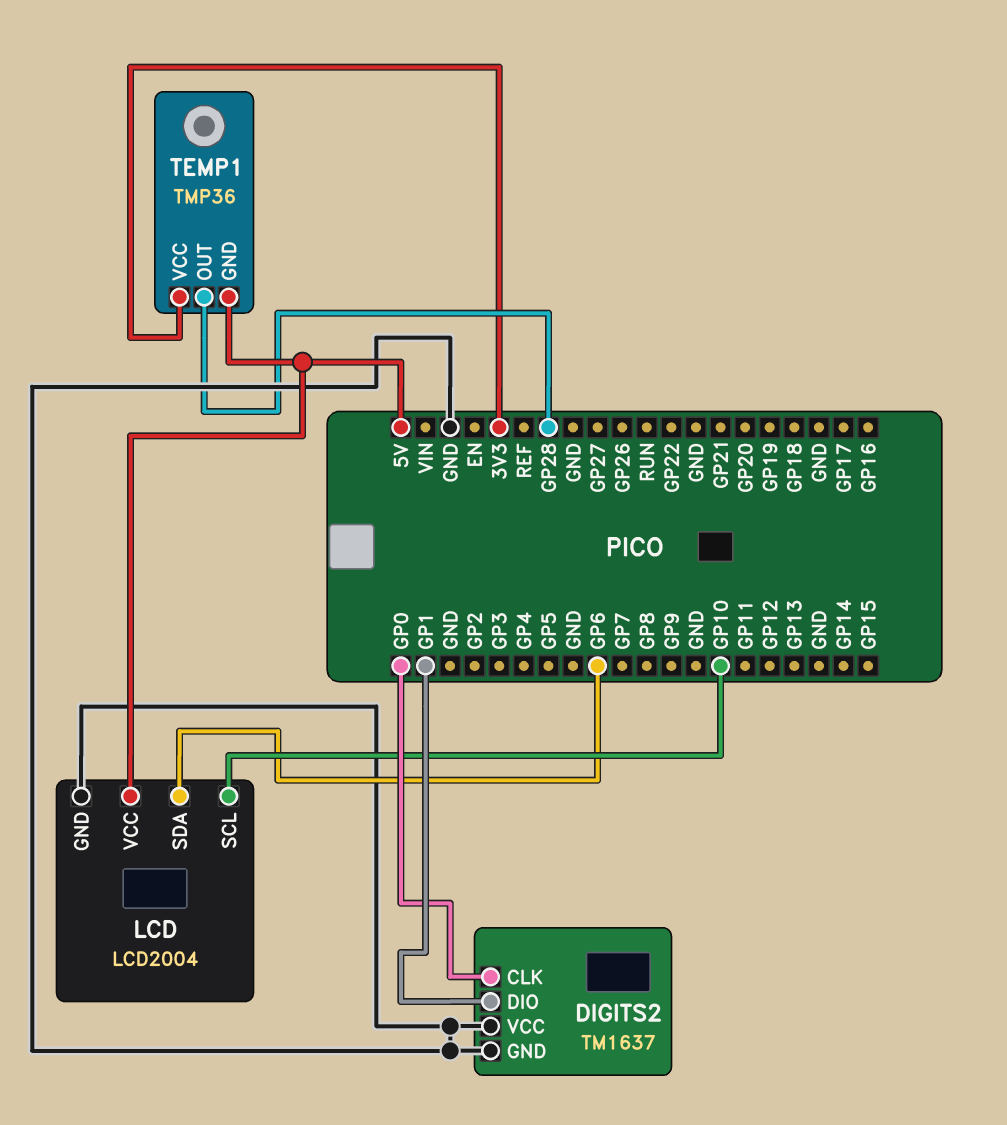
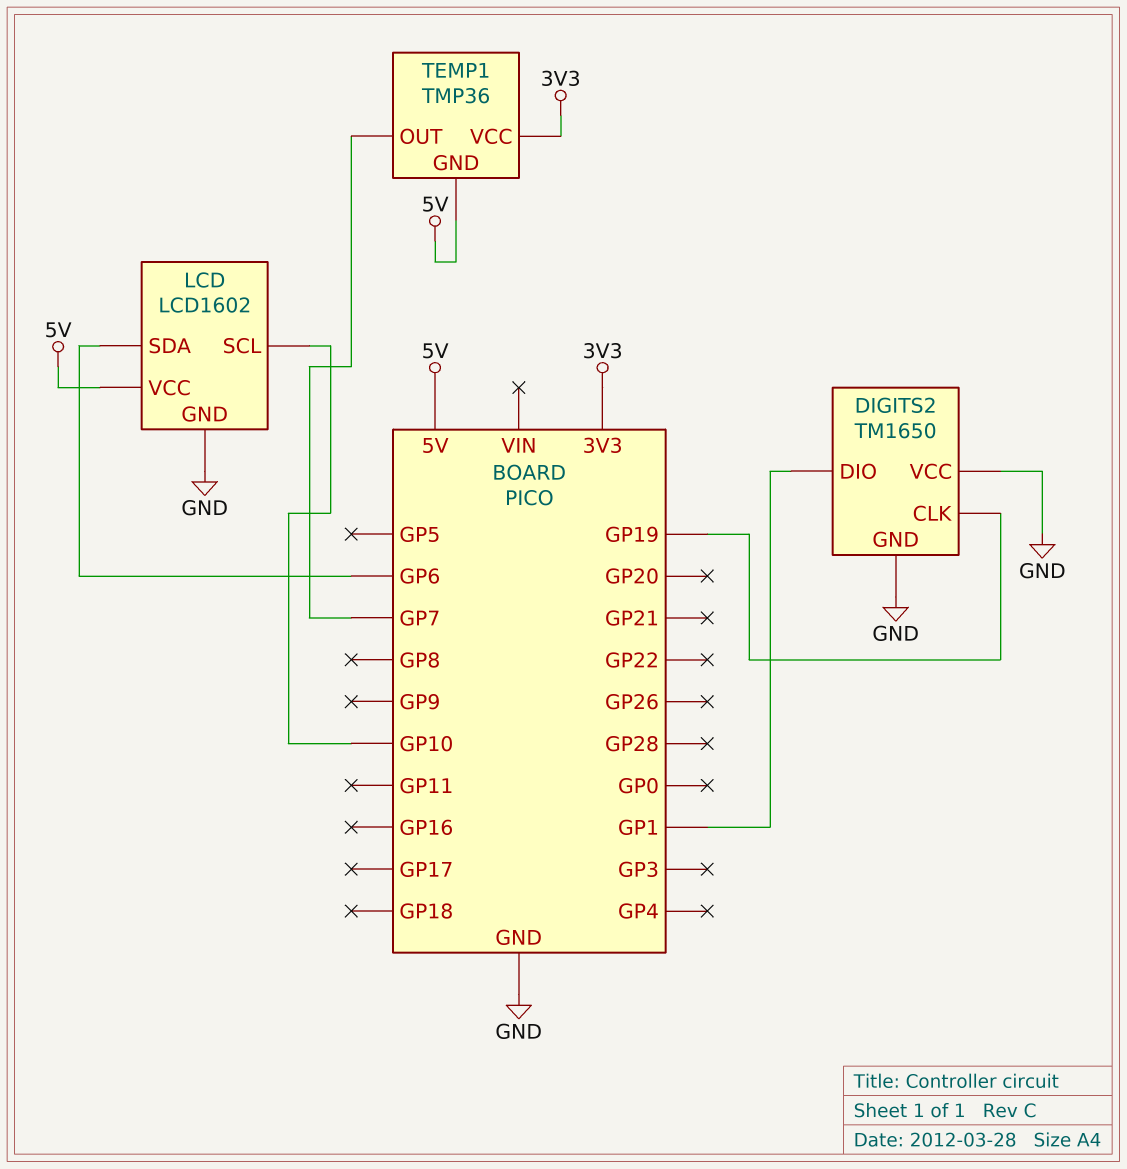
DIGITS2: TM1637 -> TM1650
DIGITS2 pin CLK: GP0 -> GP19
LCD: LCD2004 -> LCD1602
TEMP1 pin OUT: GP28 -> GP7

